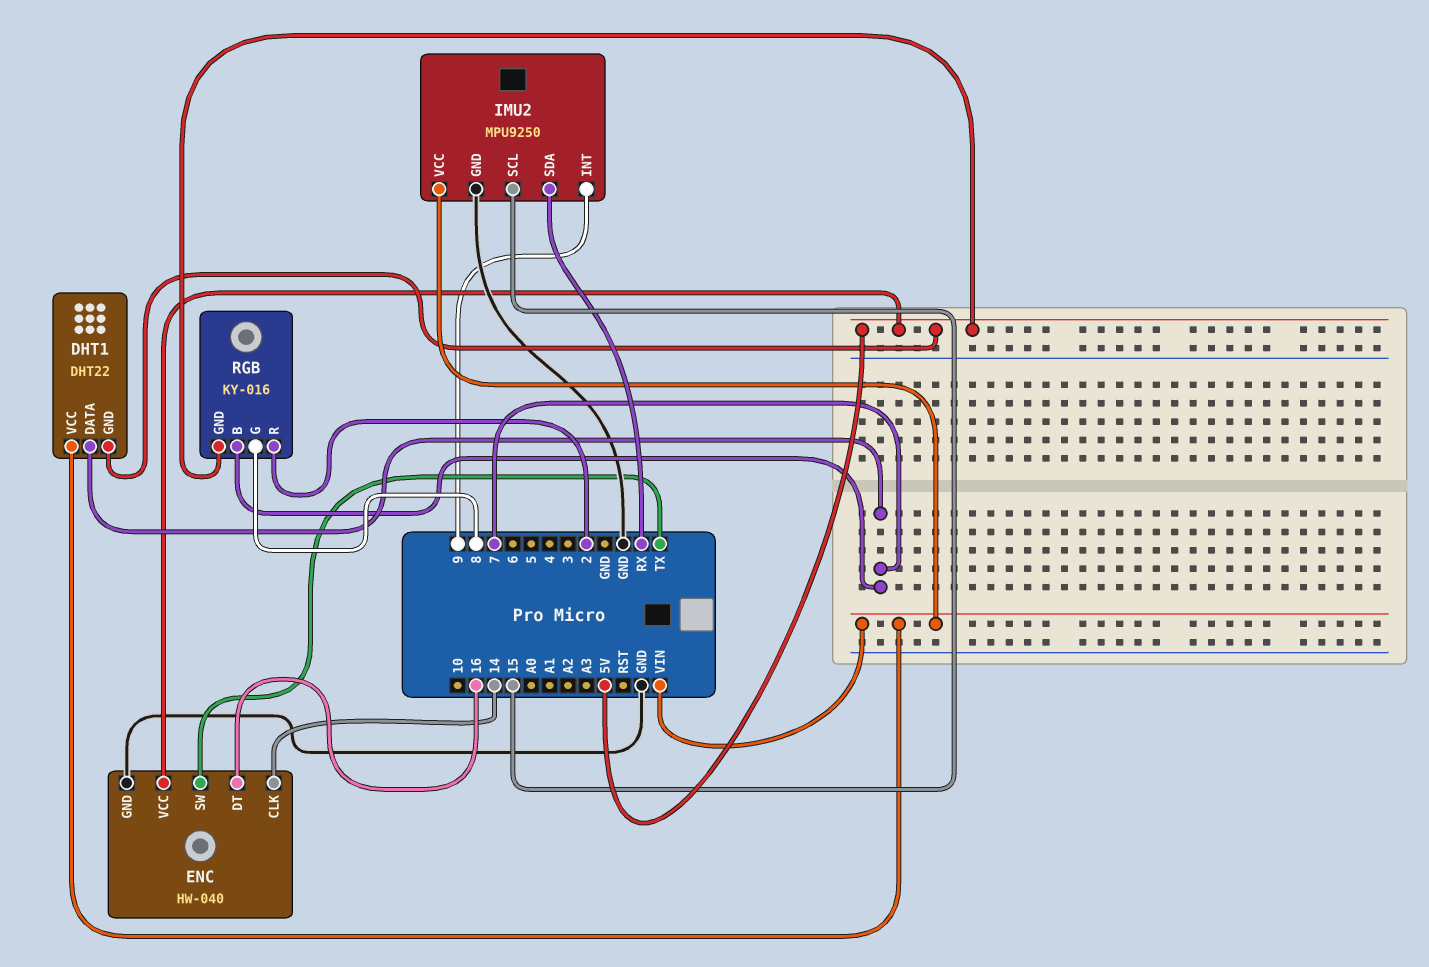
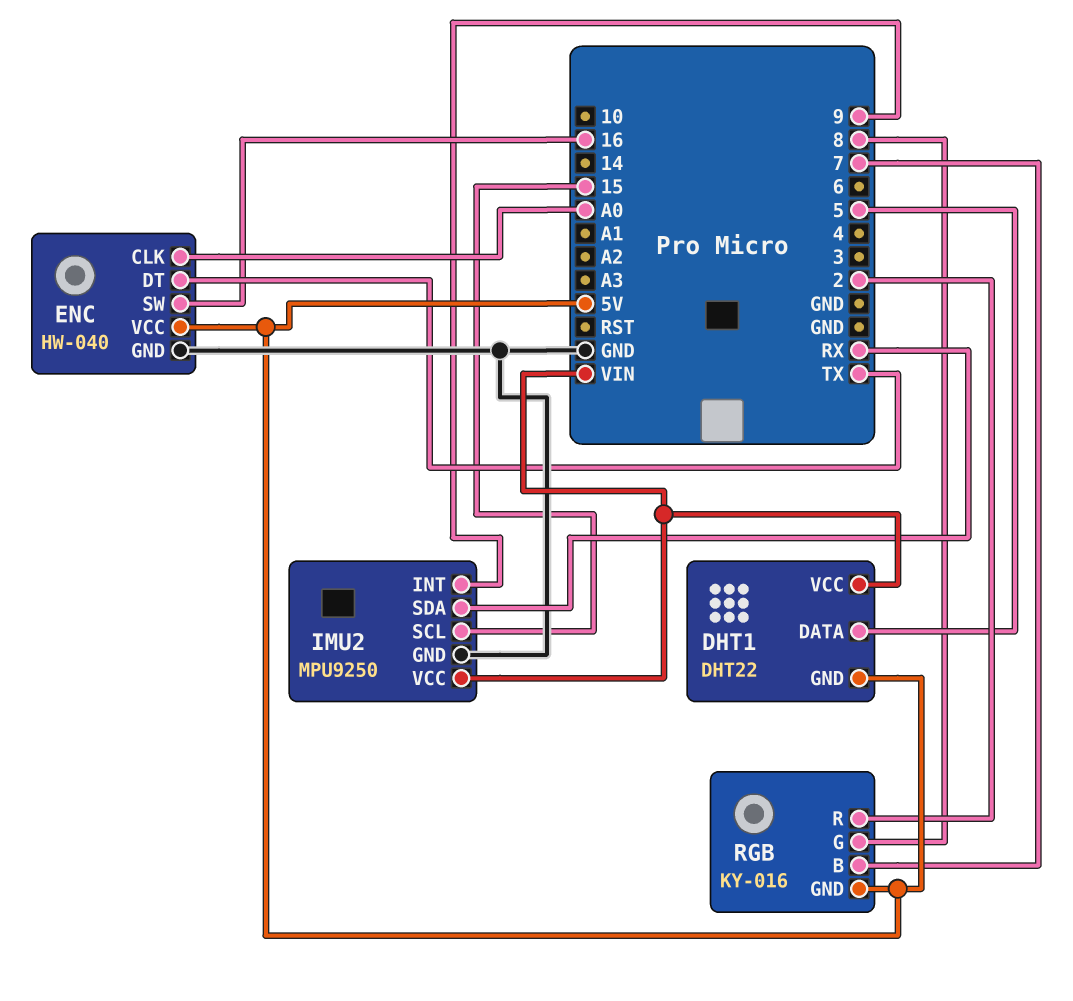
DHT1 pin DATA: 7 -> 5
ENC pin CLK: 14 -> A0
ENC pin DT: 16 -> TX
ENC pin SW: TX -> 16

